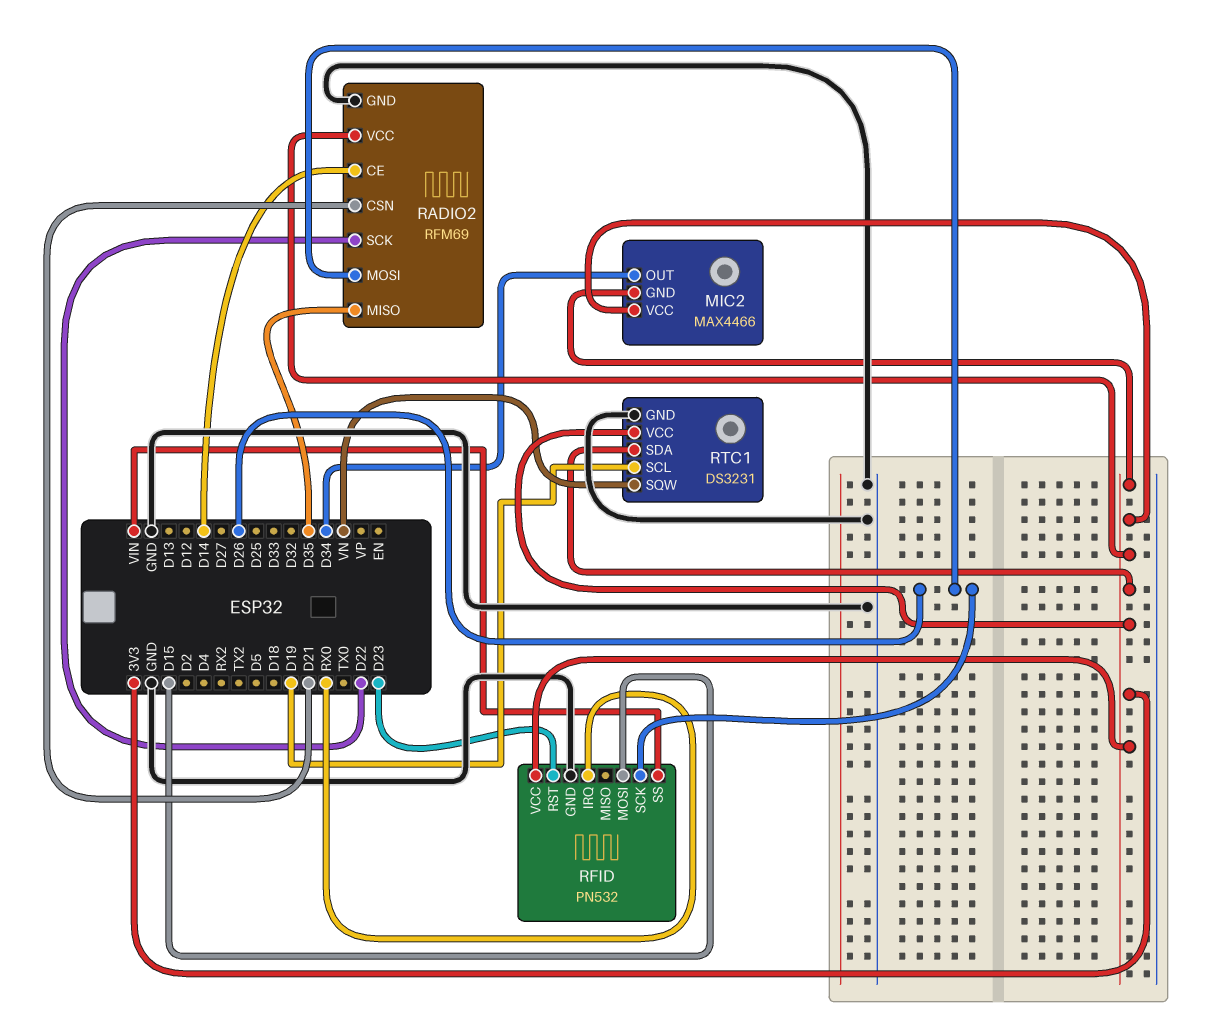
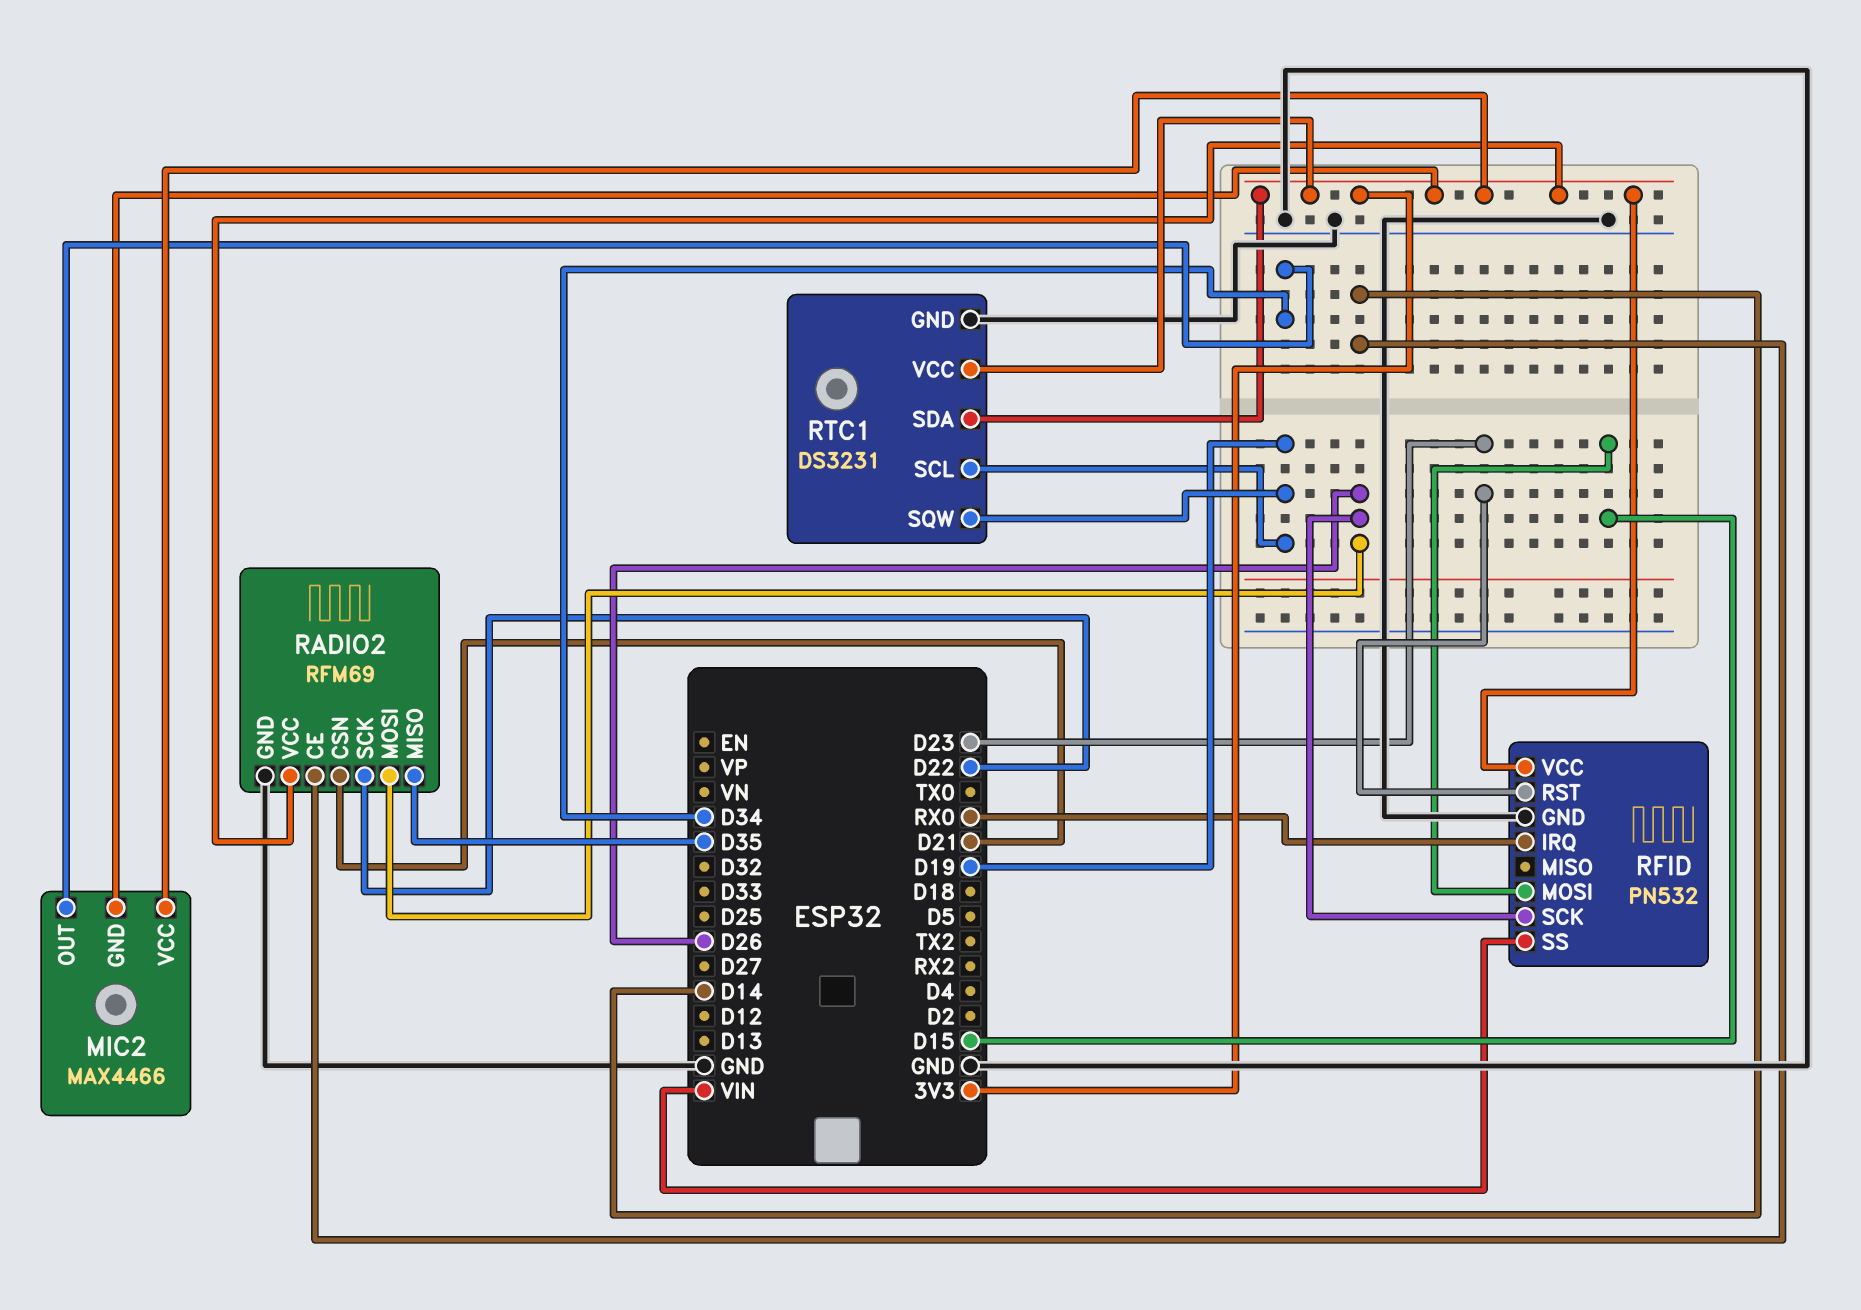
RTC1 pin SQW: VN -> D19

